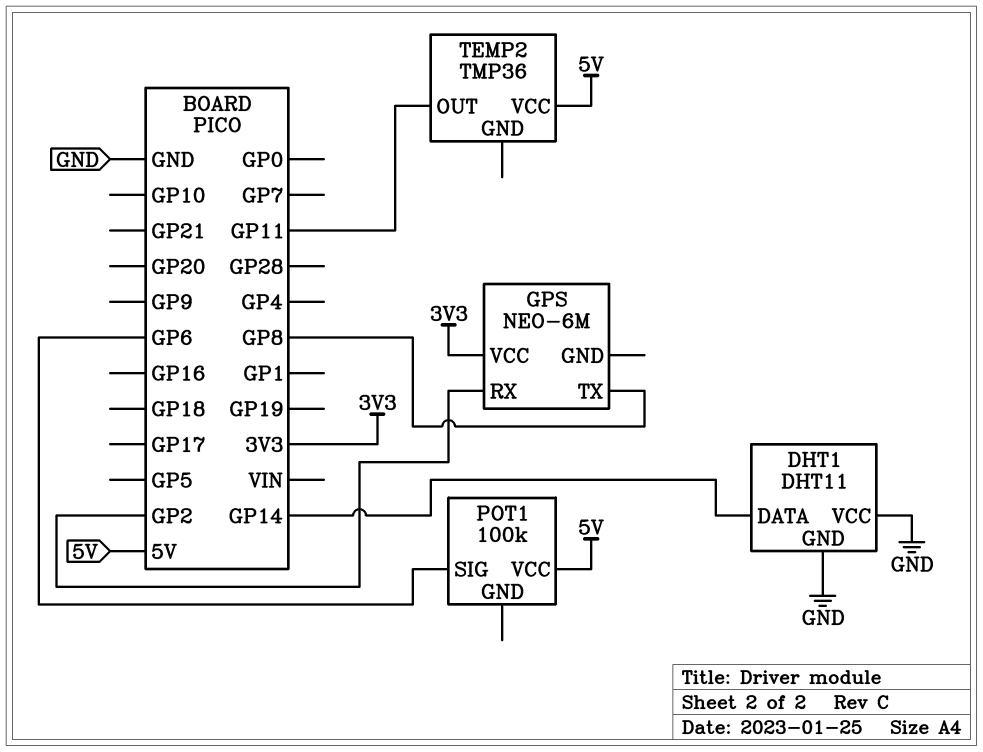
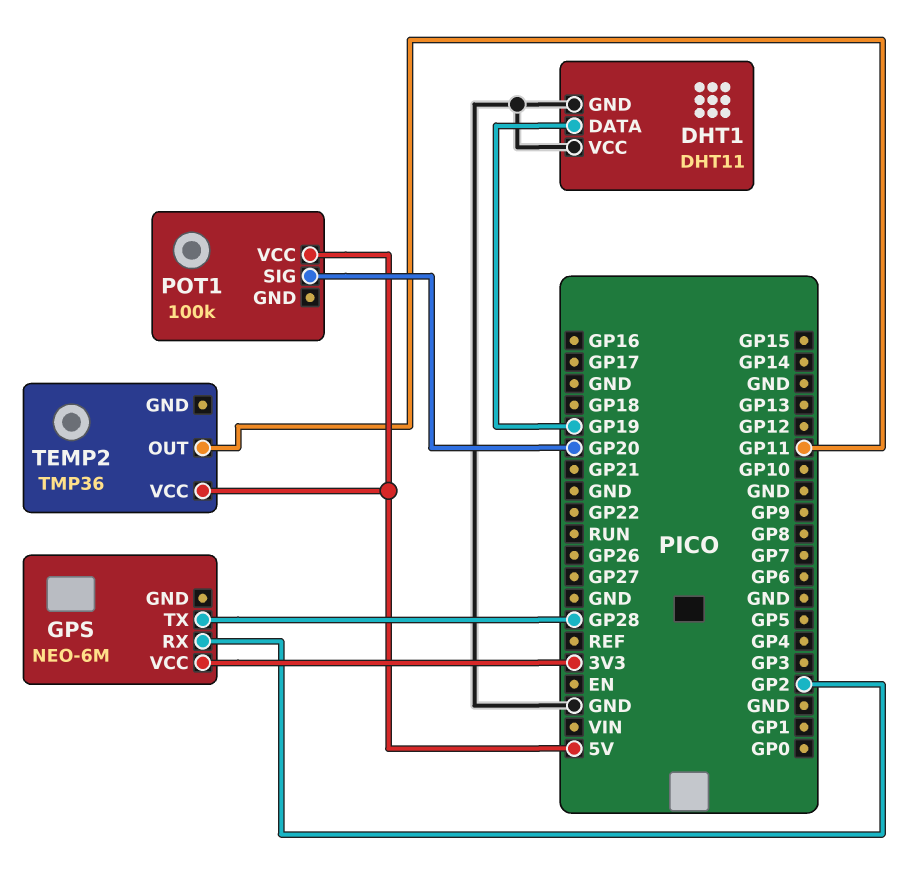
DHT1 pin DATA: GP14 -> GP19
GPS pin TX: GP8 -> GP28
POT1 pin SIG: GP6 -> GP20

